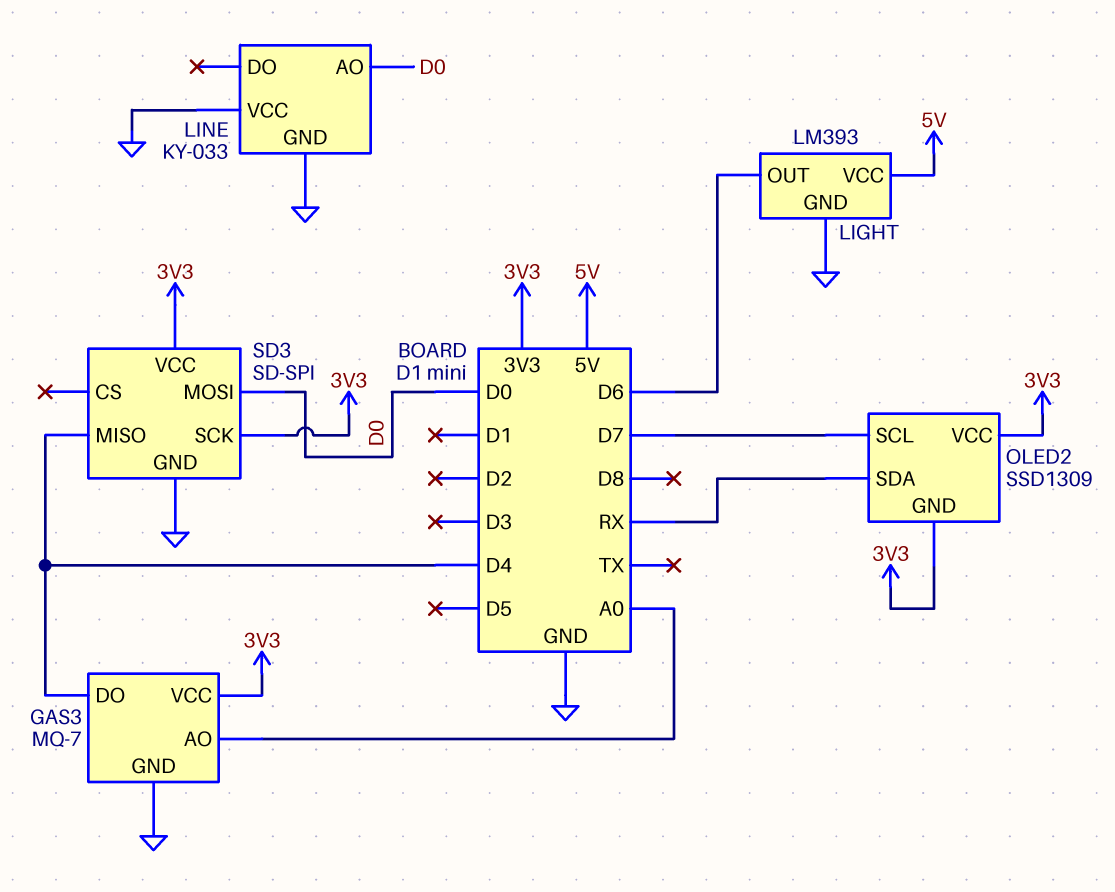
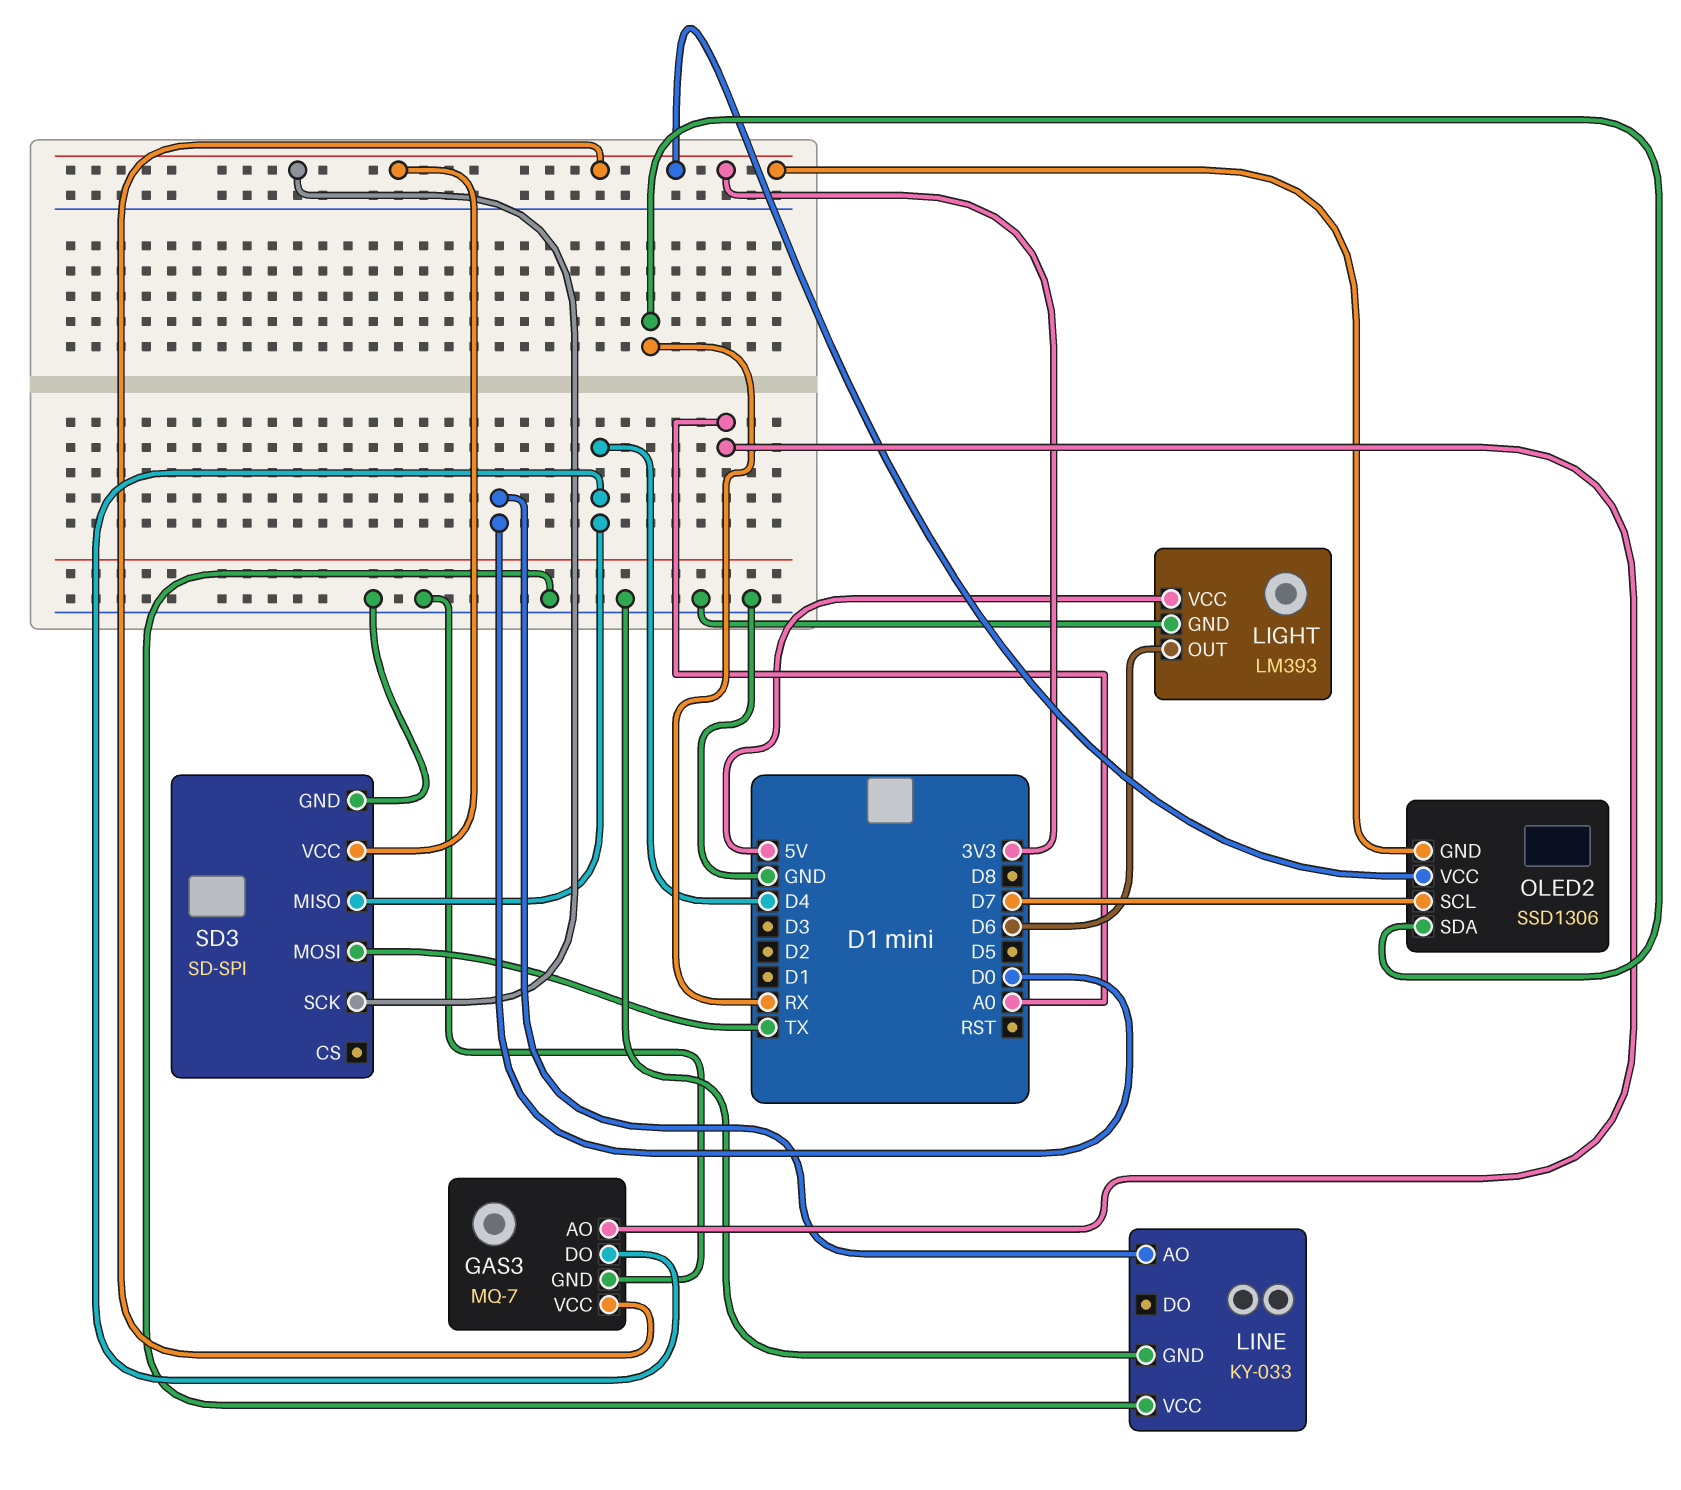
OLED2: SSD1309 -> SSD1306
SD3 pin MOSI: D0 -> TX

